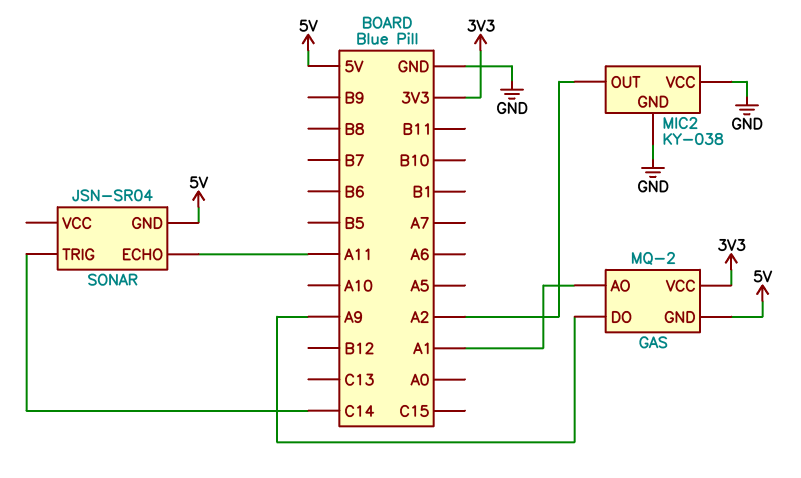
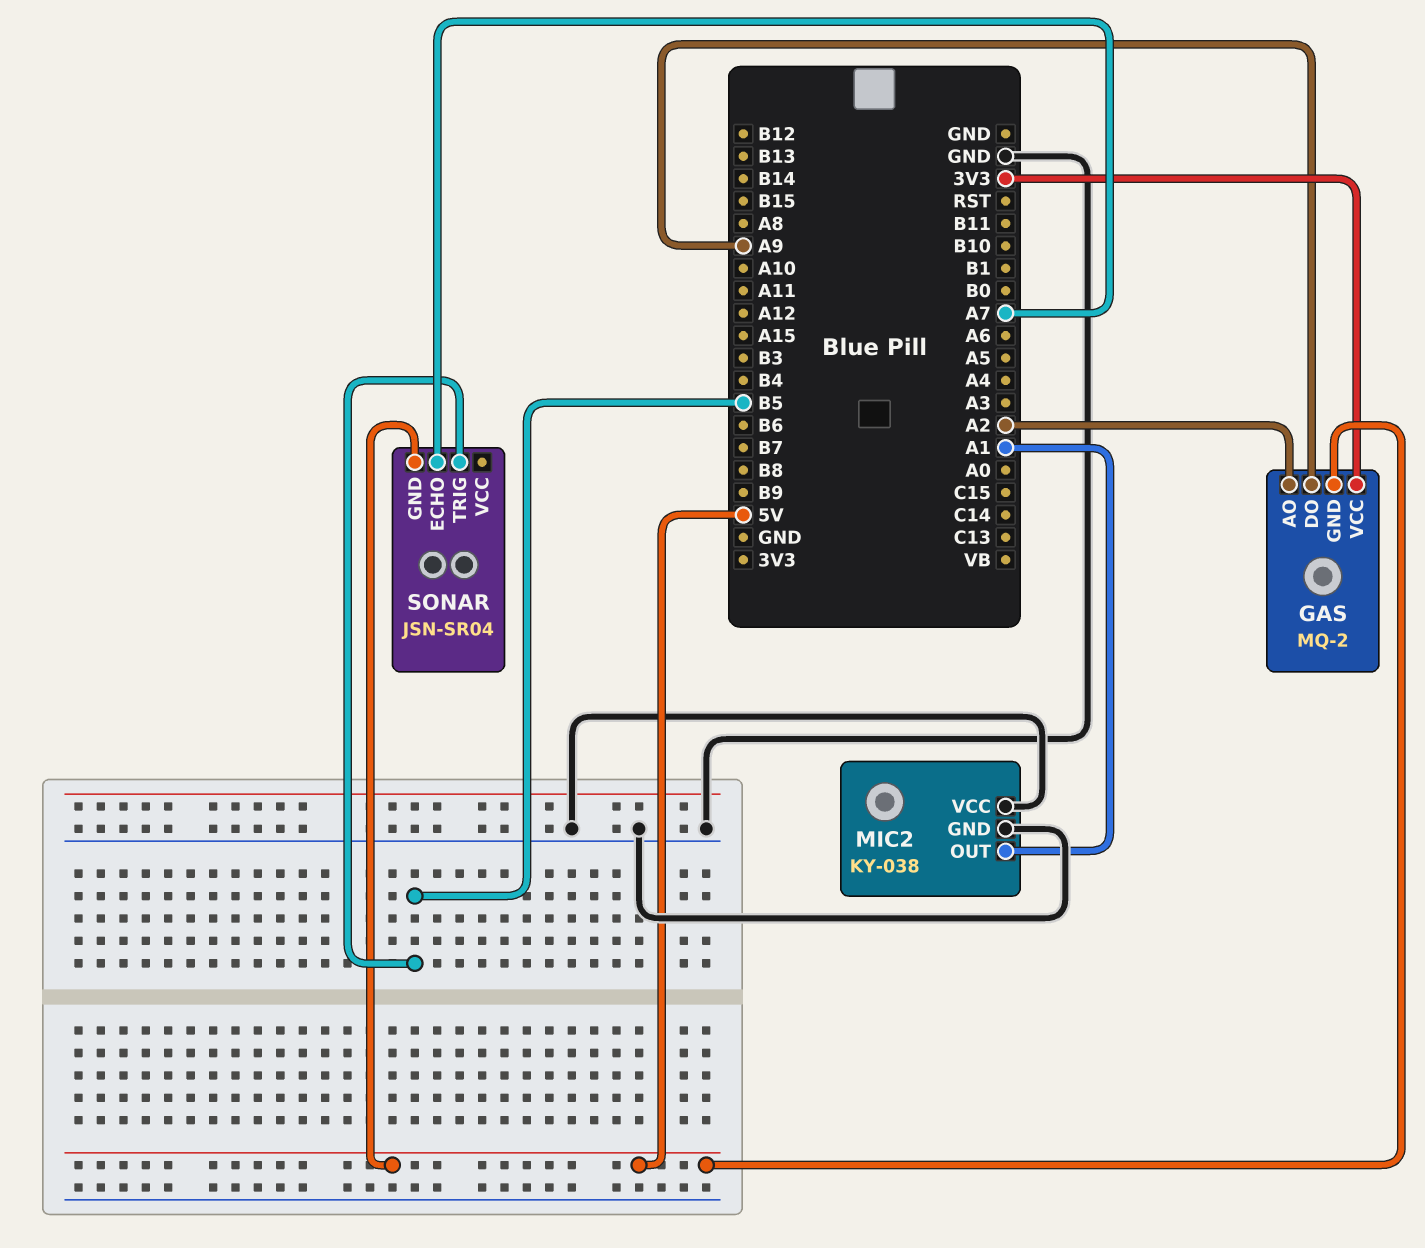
GAS pin AO: A1 -> A2
MIC2 pin OUT: A2 -> A1
SONAR pin ECHO: A11 -> A7
SONAR pin TRIG: C14 -> B5

